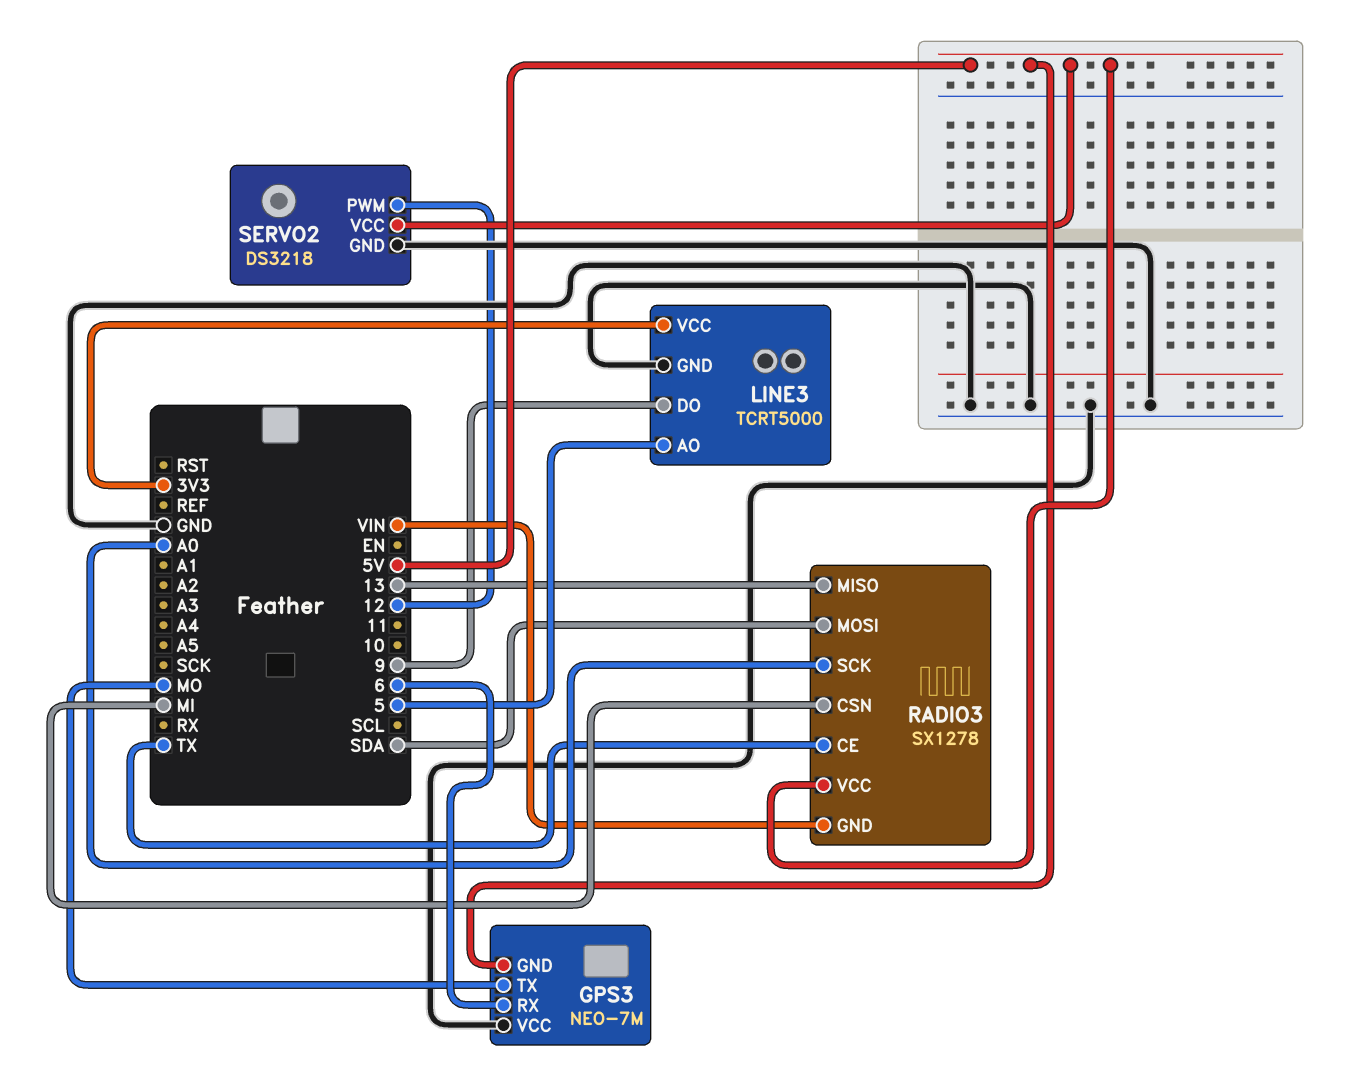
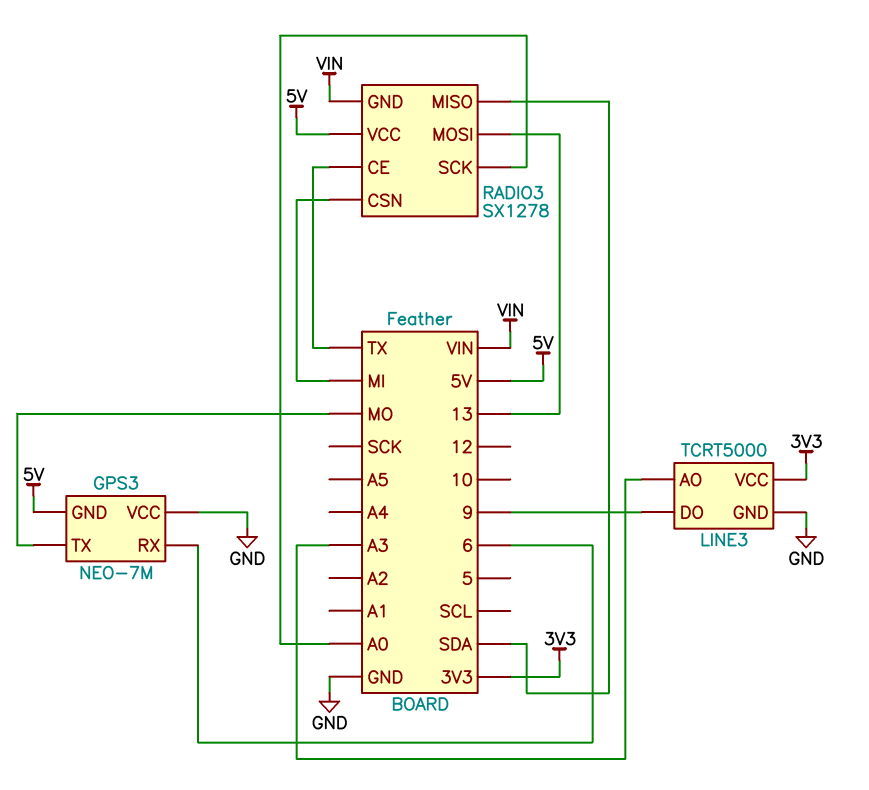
LINE3 pin AO: 5 -> A3
RADIO3 pin MISO: 13 -> SDA
RADIO3 pin MOSI: SDA -> 13
SERVO2: DS3218 -> none
SERVO2 pin GND: GND -> none
SERVO2 pin PWM: 12 -> none
SERVO2 pin VCC: 5V -> none

